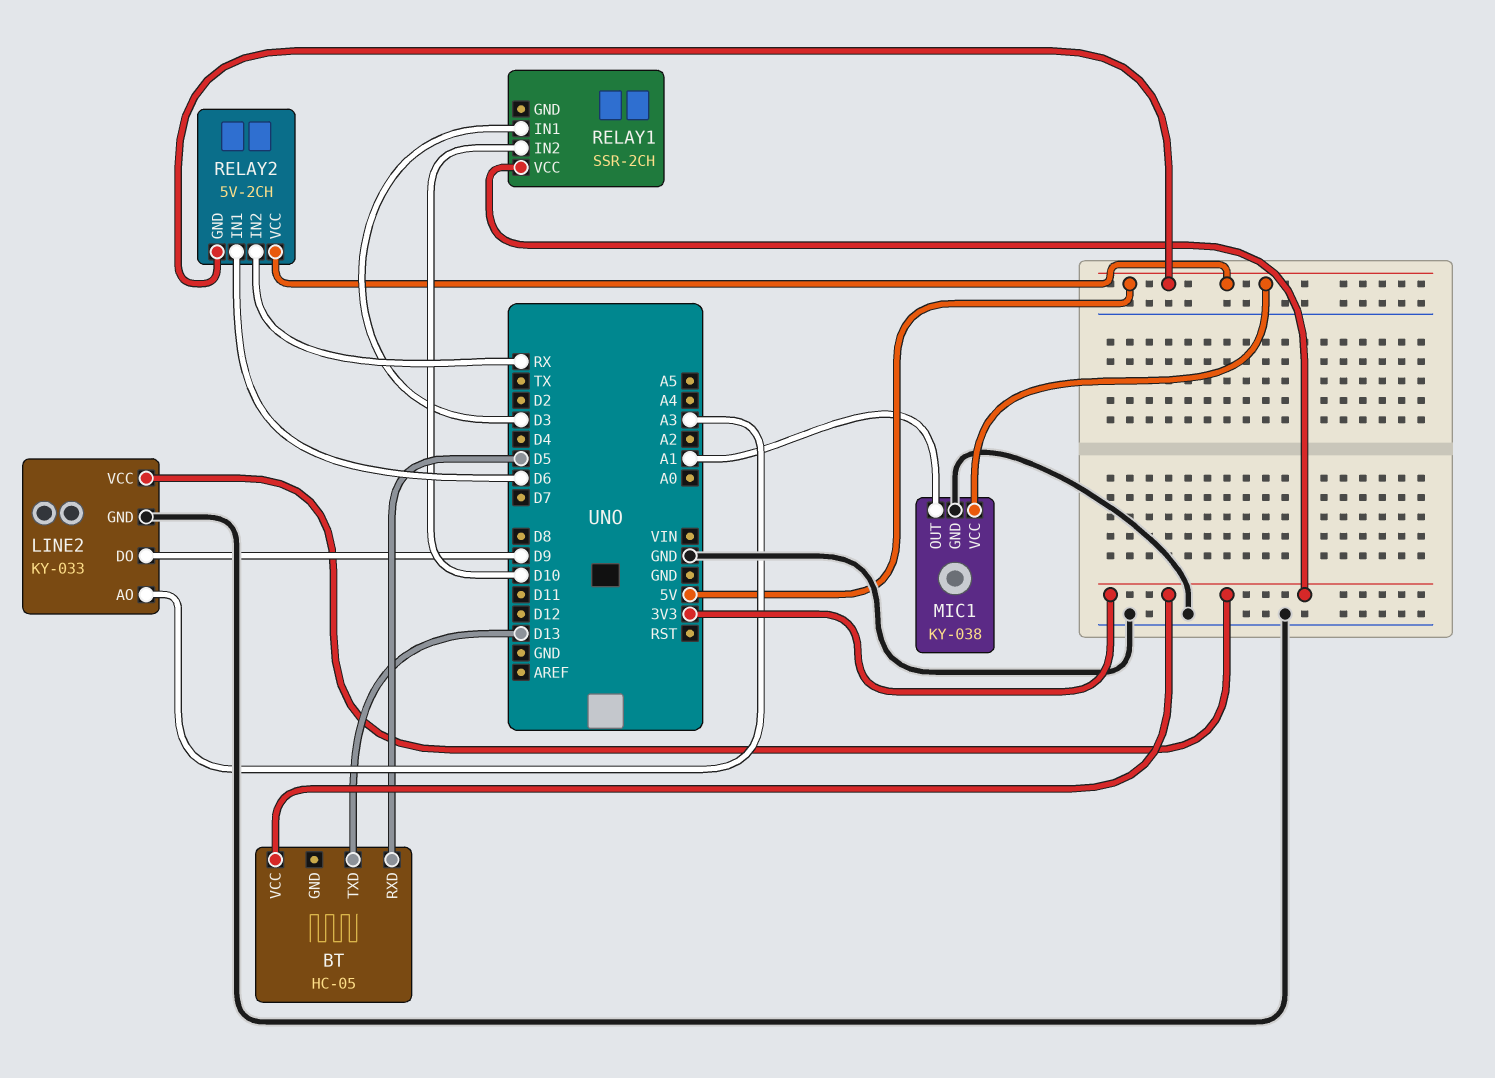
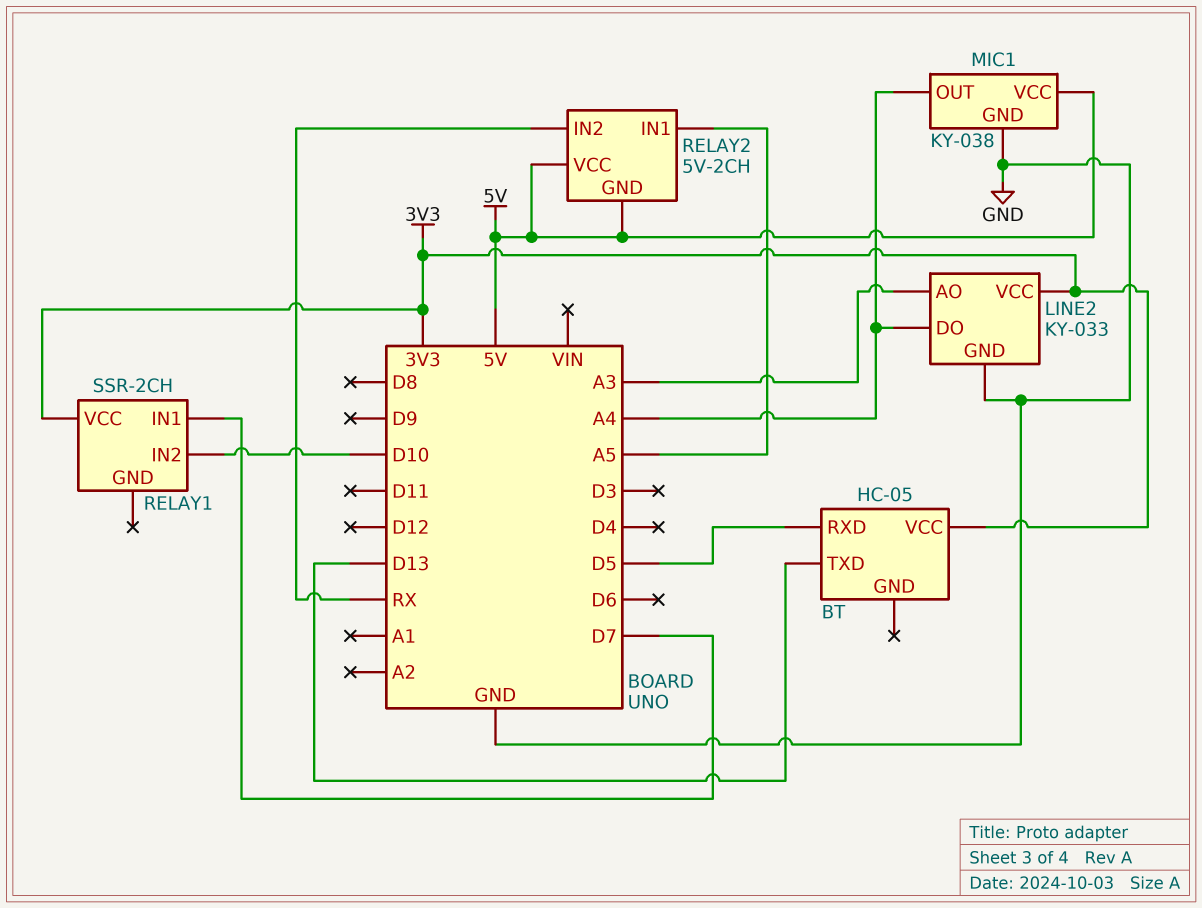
LINE2 pin DO: D9 -> A4
MIC1 pin OUT: A1 -> A4
RELAY1 pin IN1: D3 -> D7
RELAY2 pin IN1: D6 -> A5

